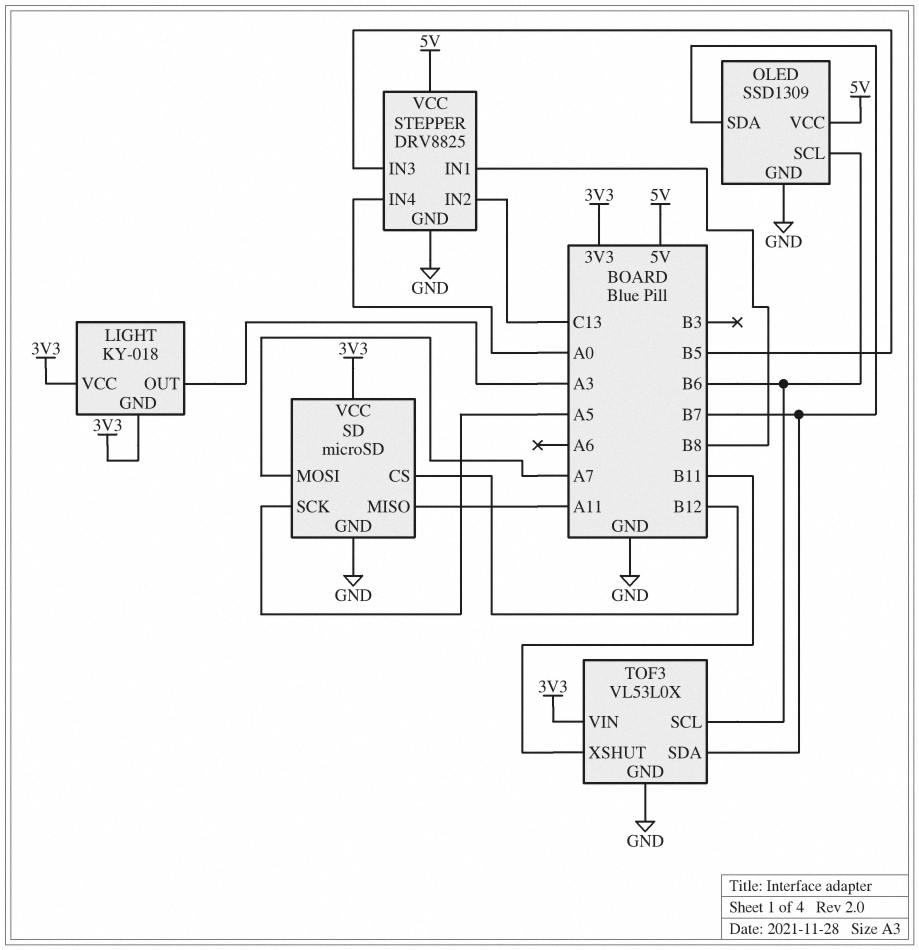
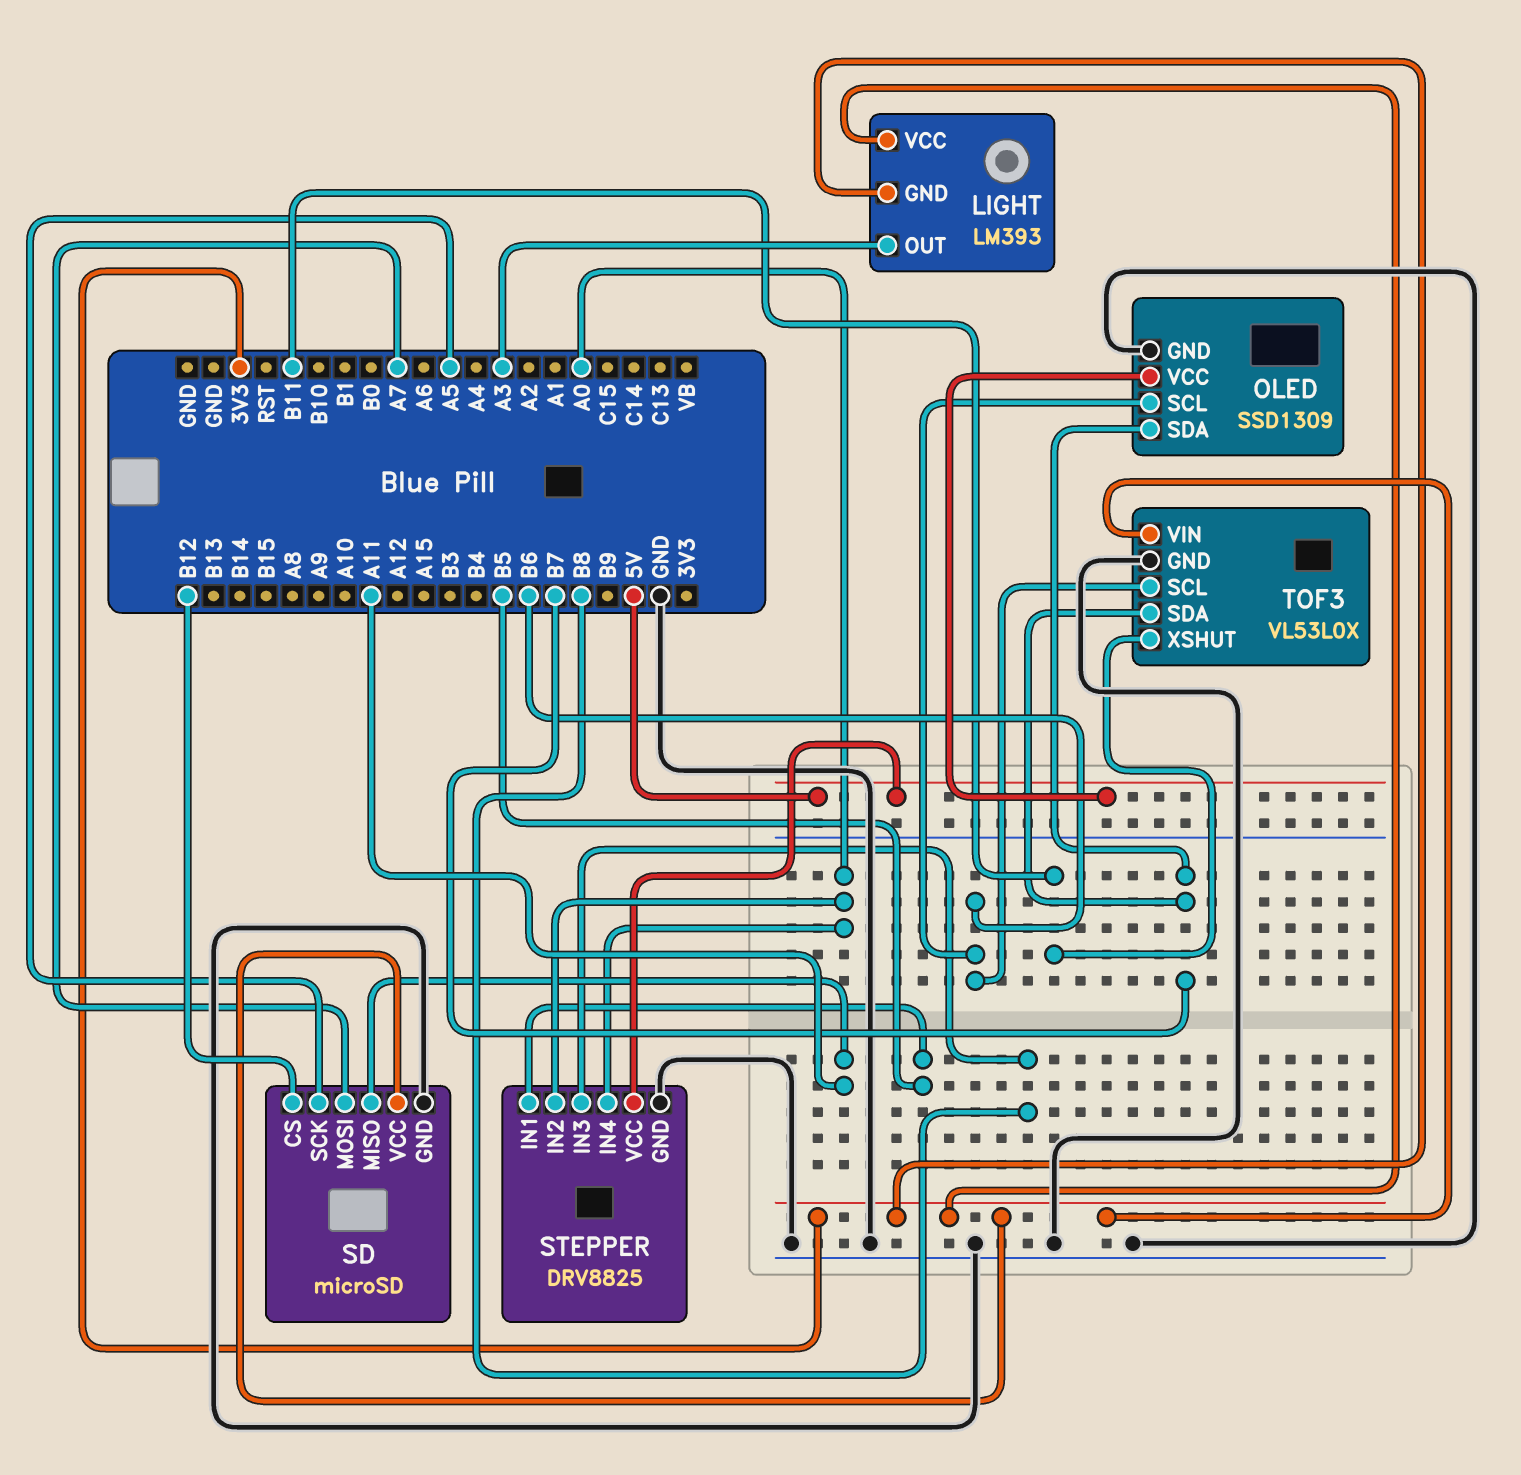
LIGHT: KY-018 -> LM393
STEPPER pin IN1: B8 -> B5
STEPPER pin IN2: C13 -> A0
STEPPER pin IN3: B5 -> B8

